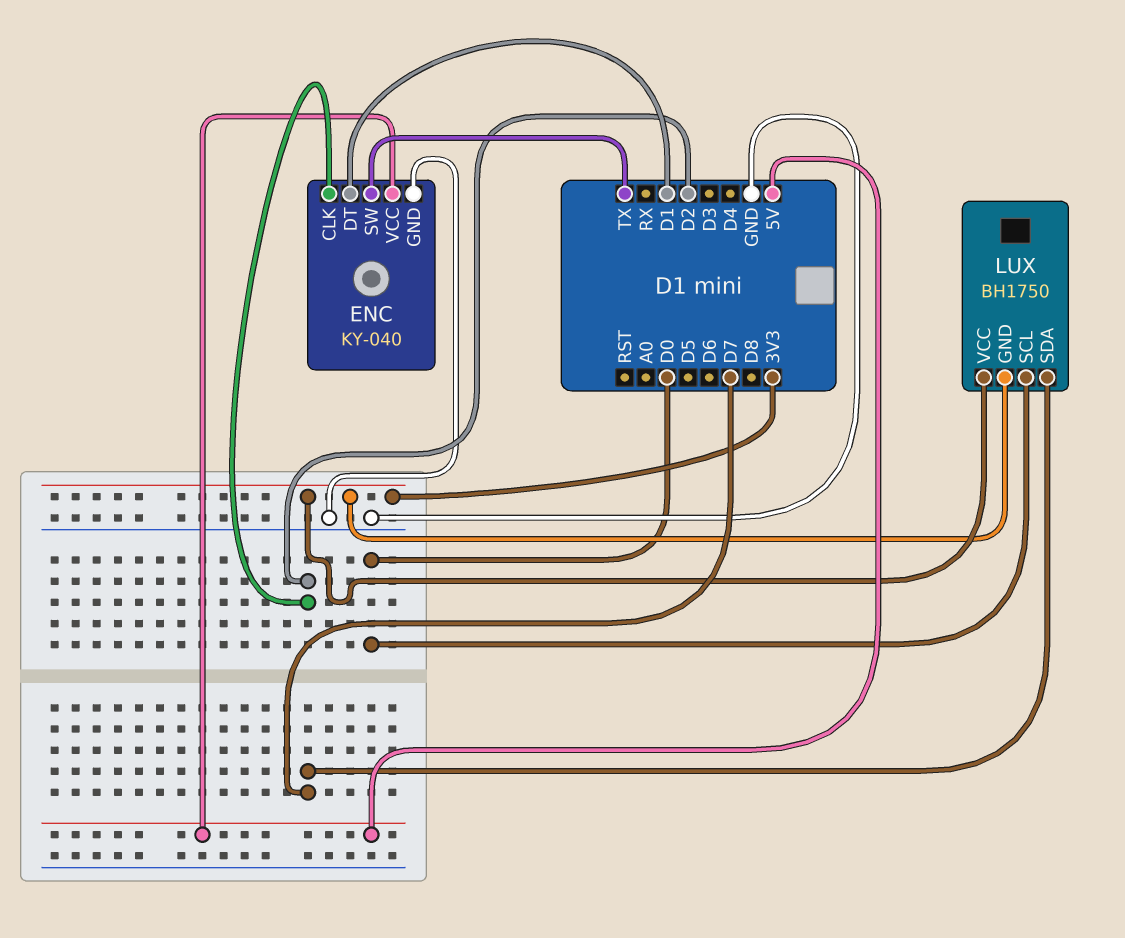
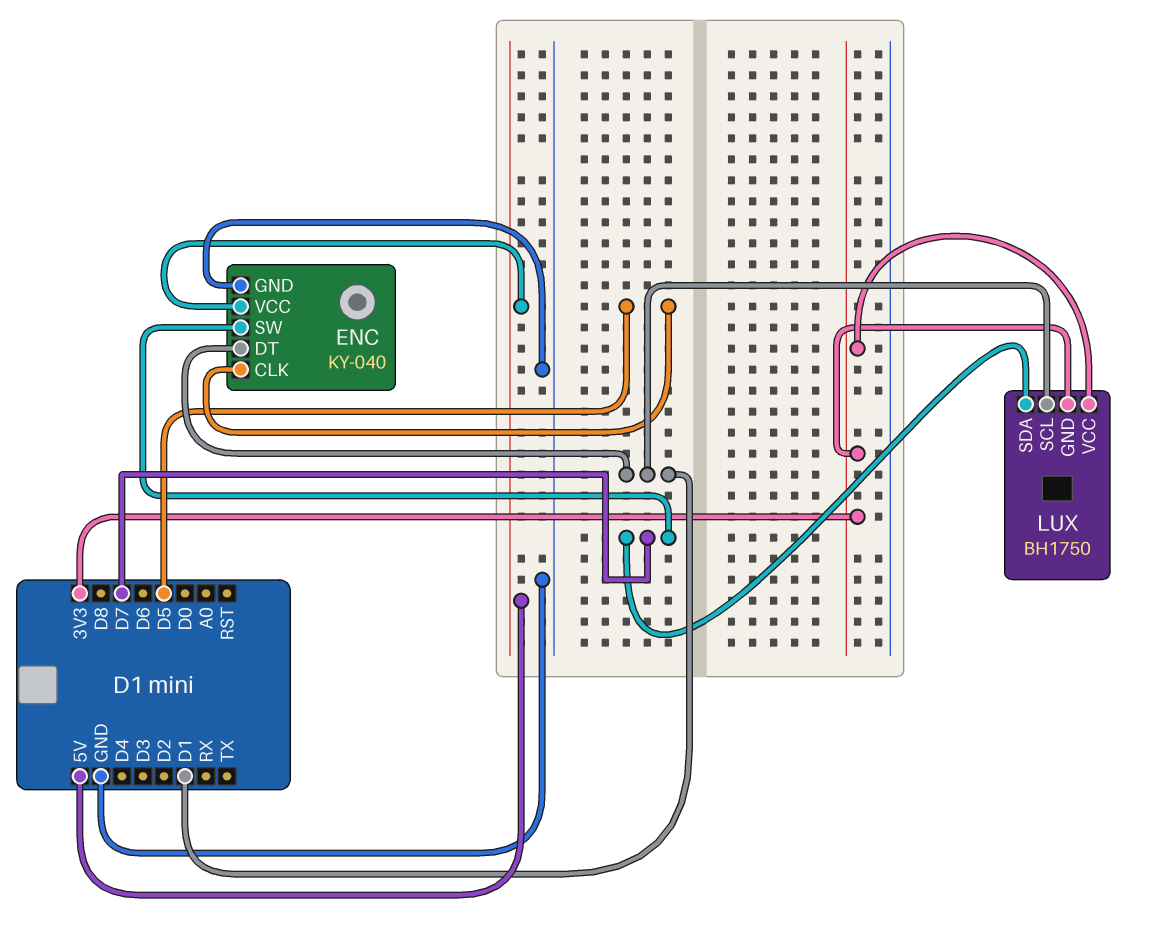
ENC pin CLK: D2 -> D5
ENC pin SW: TX -> D7
LUX pin SCL: D0 -> D1

